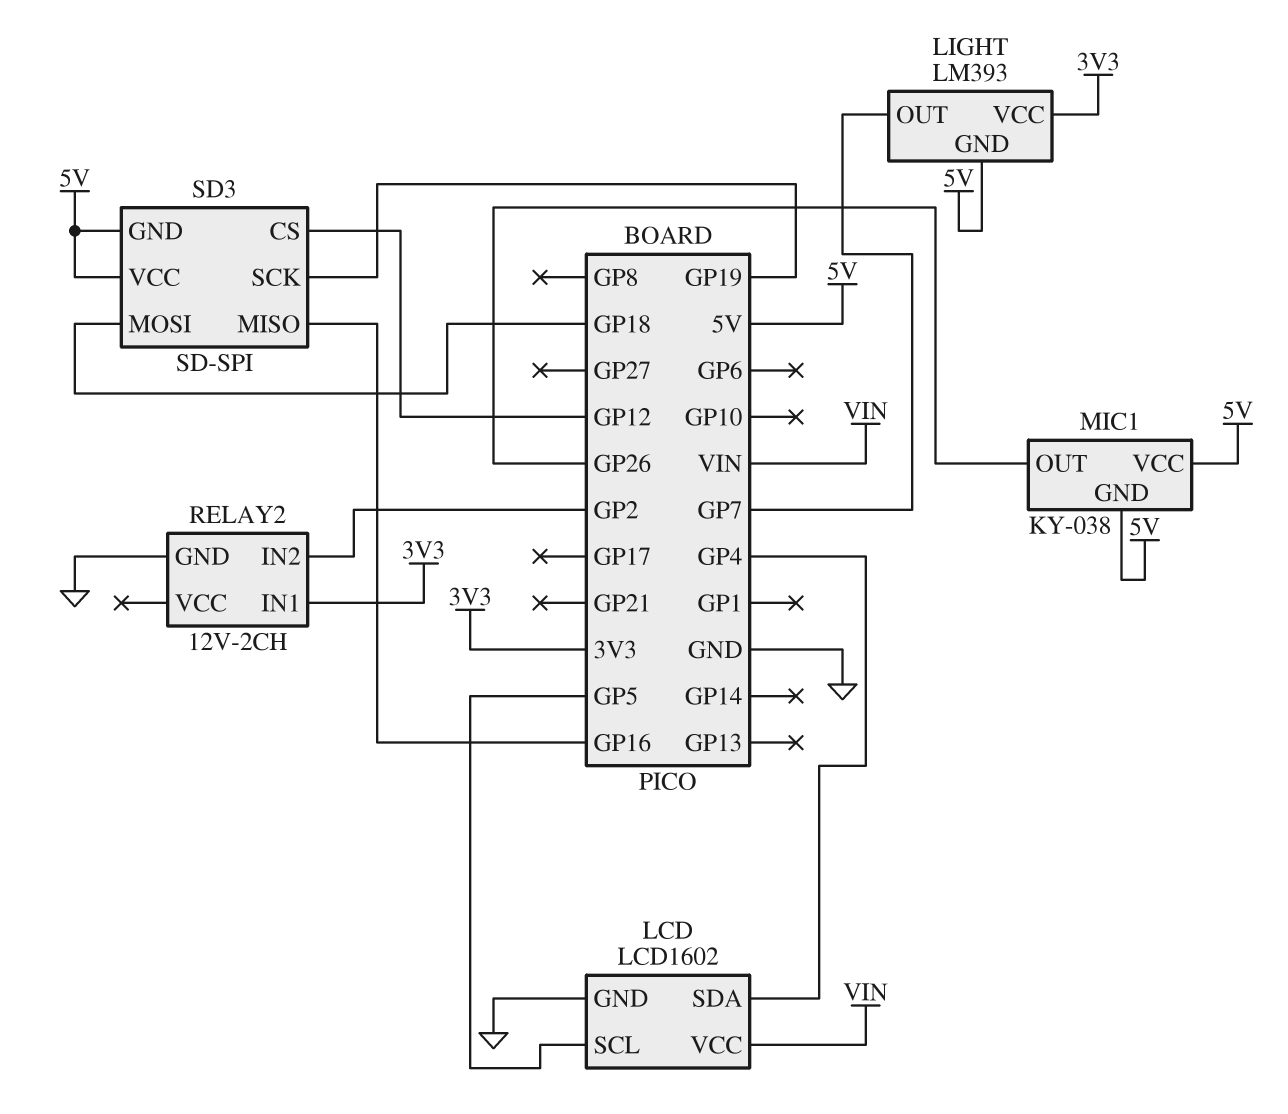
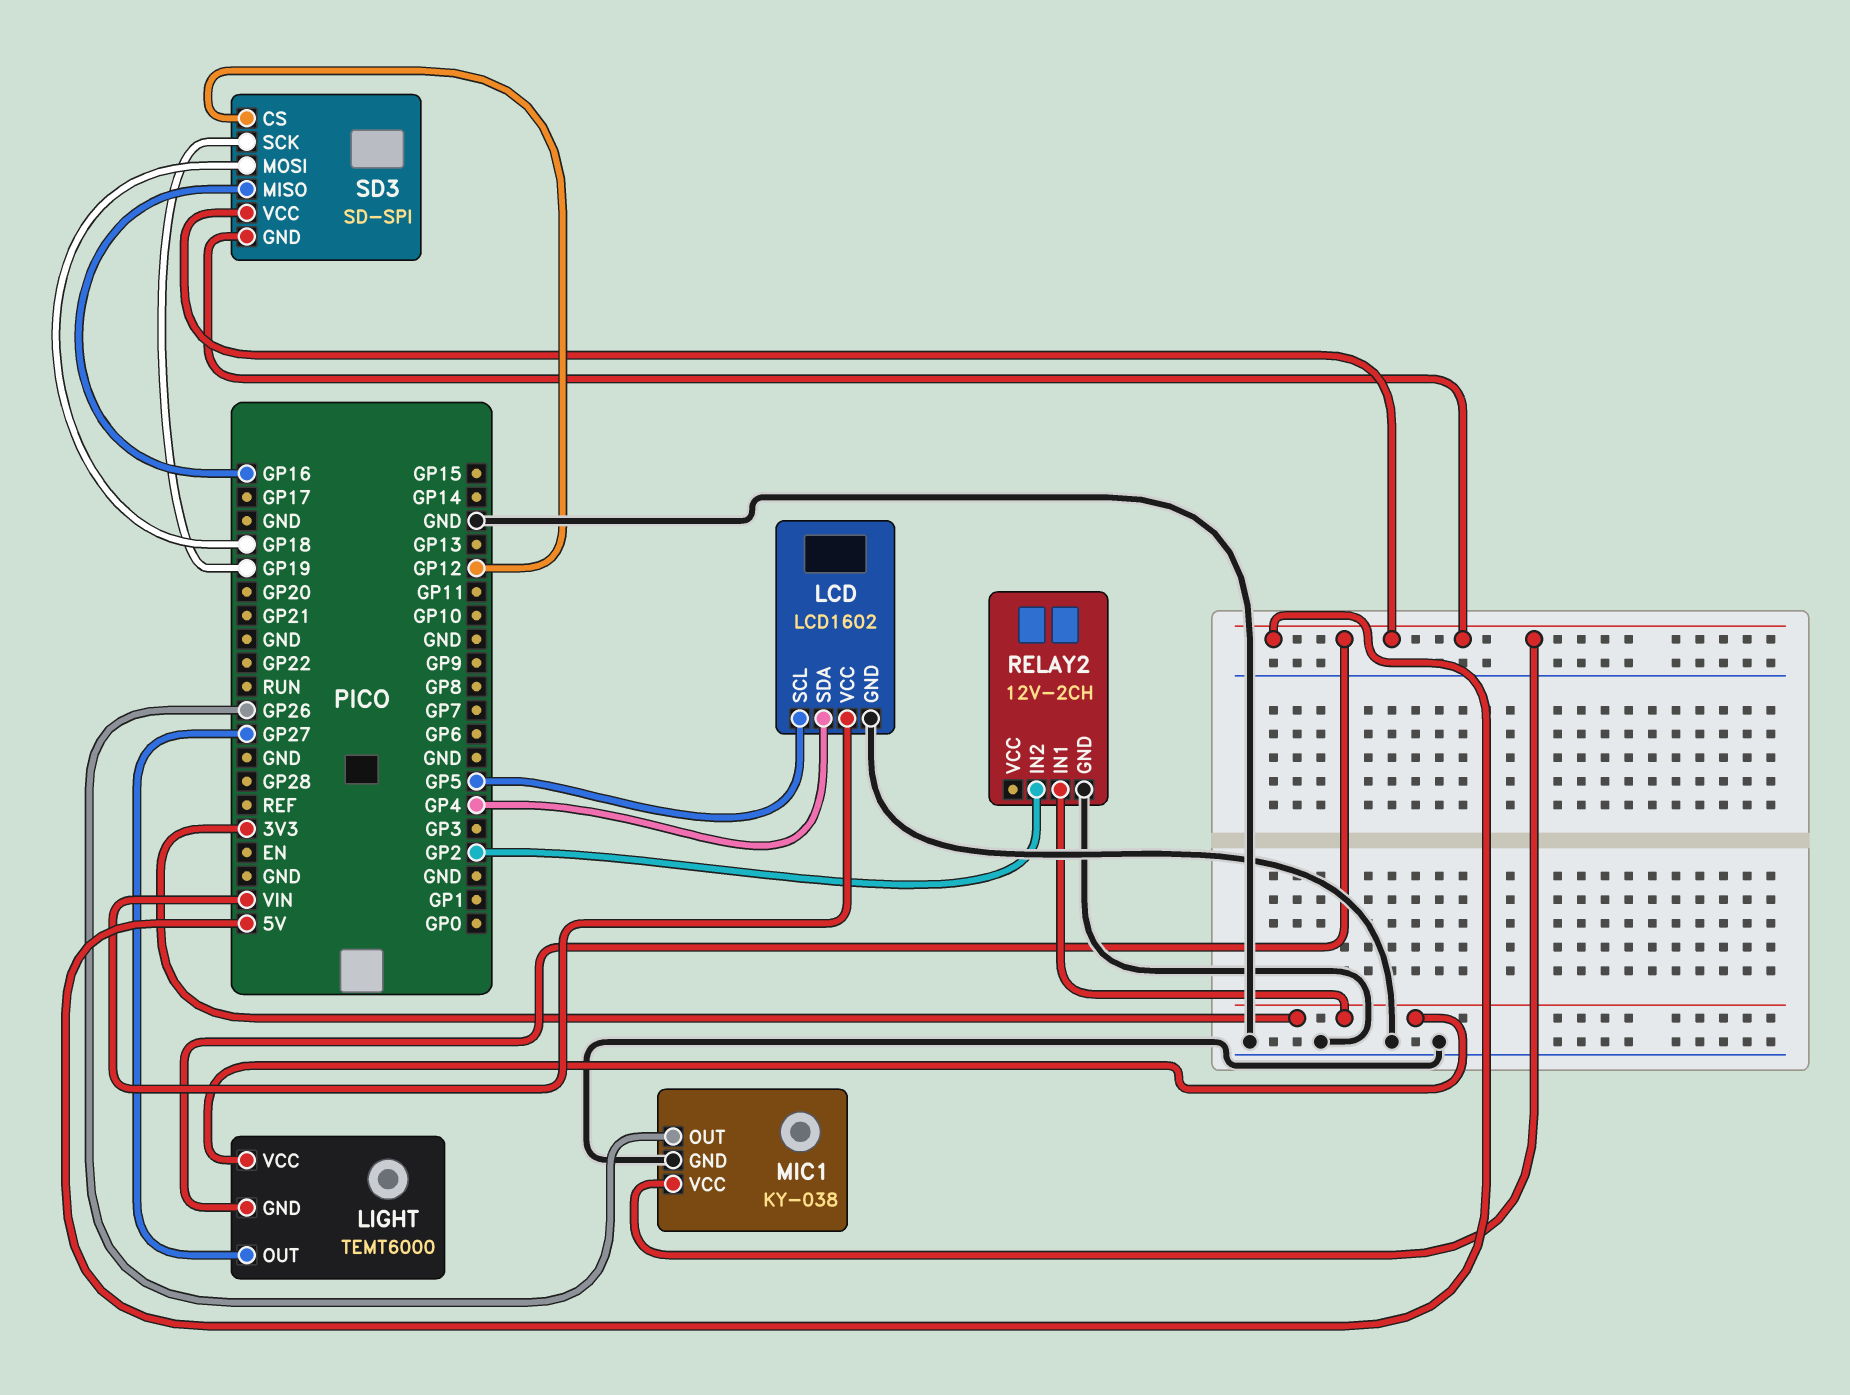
LIGHT: LM393 -> TEMT6000
LIGHT pin OUT: GP7 -> GP27
MIC1 pin GND: 5V -> GND

